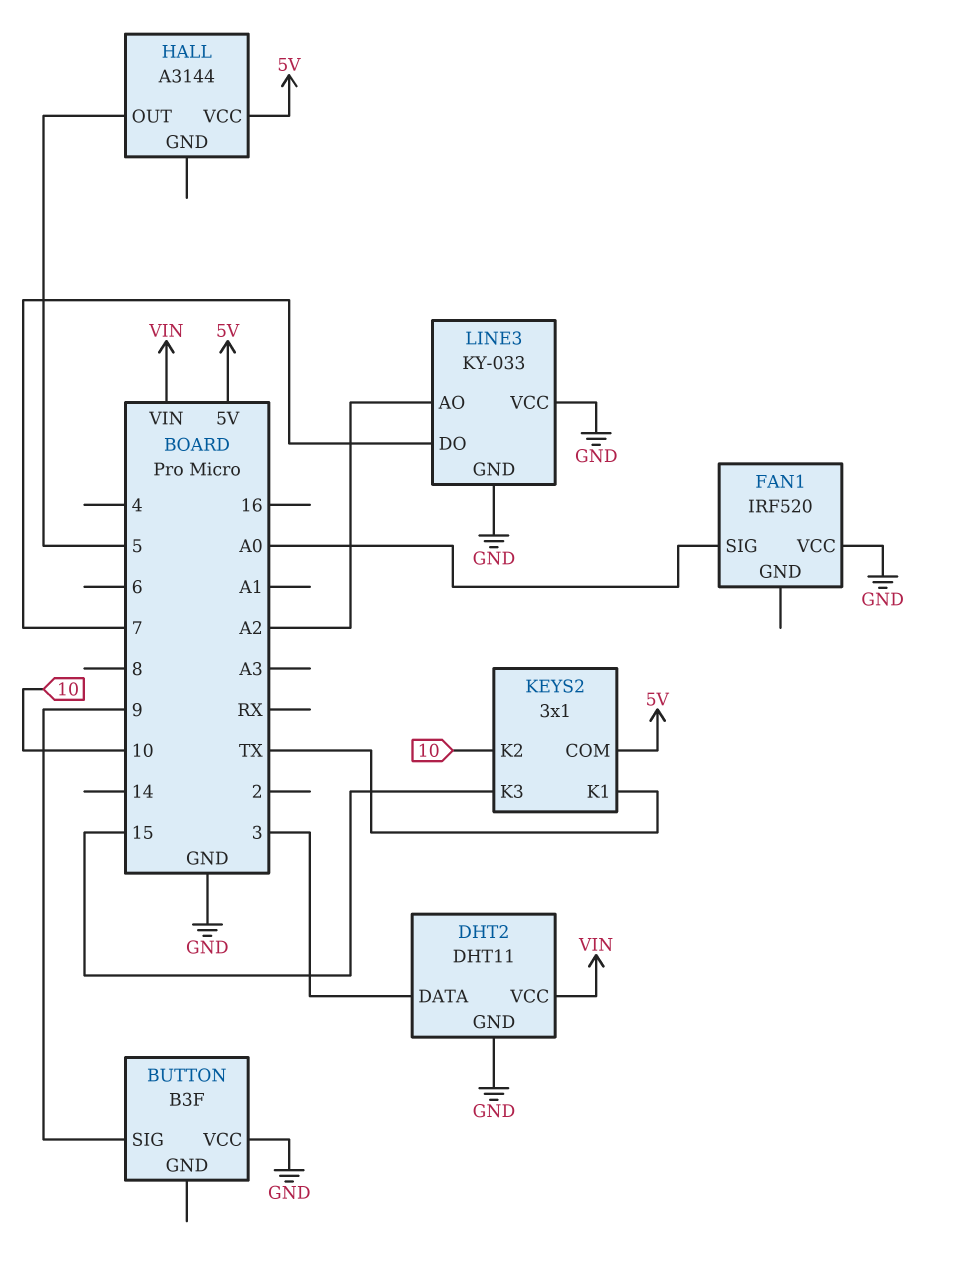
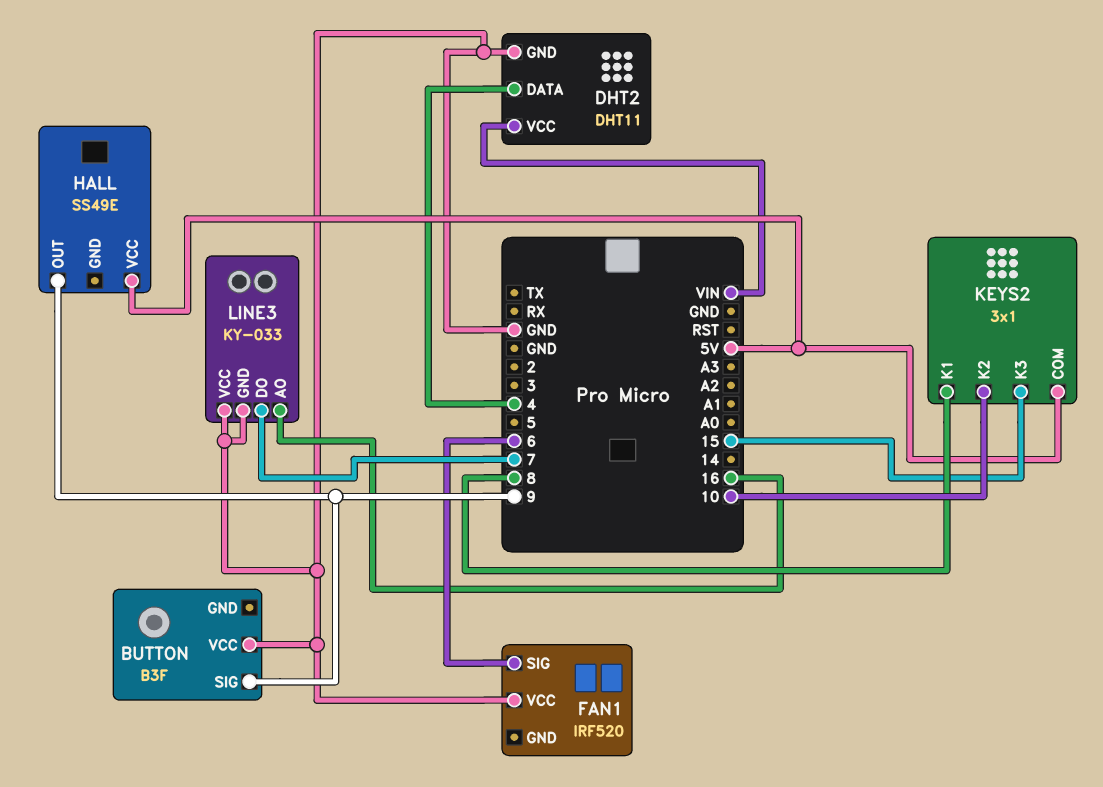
DHT2 pin DATA: 3 -> 4
FAN1 pin SIG: A0 -> 6
HALL: A3144 -> SS49E
HALL pin OUT: 5 -> 9
KEYS2 pin K1: TX -> 8
LINE3 pin AO: A2 -> 16

